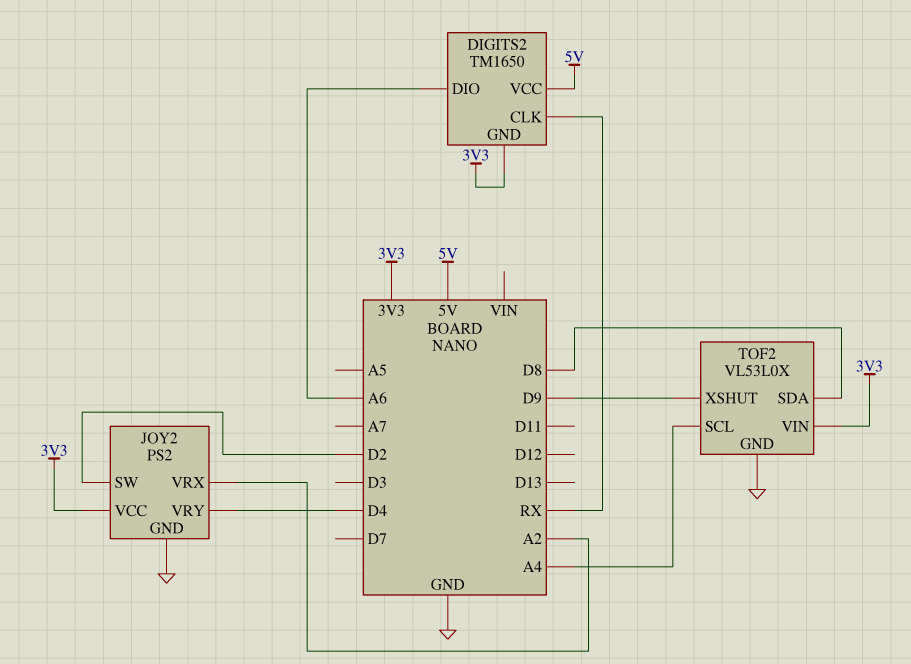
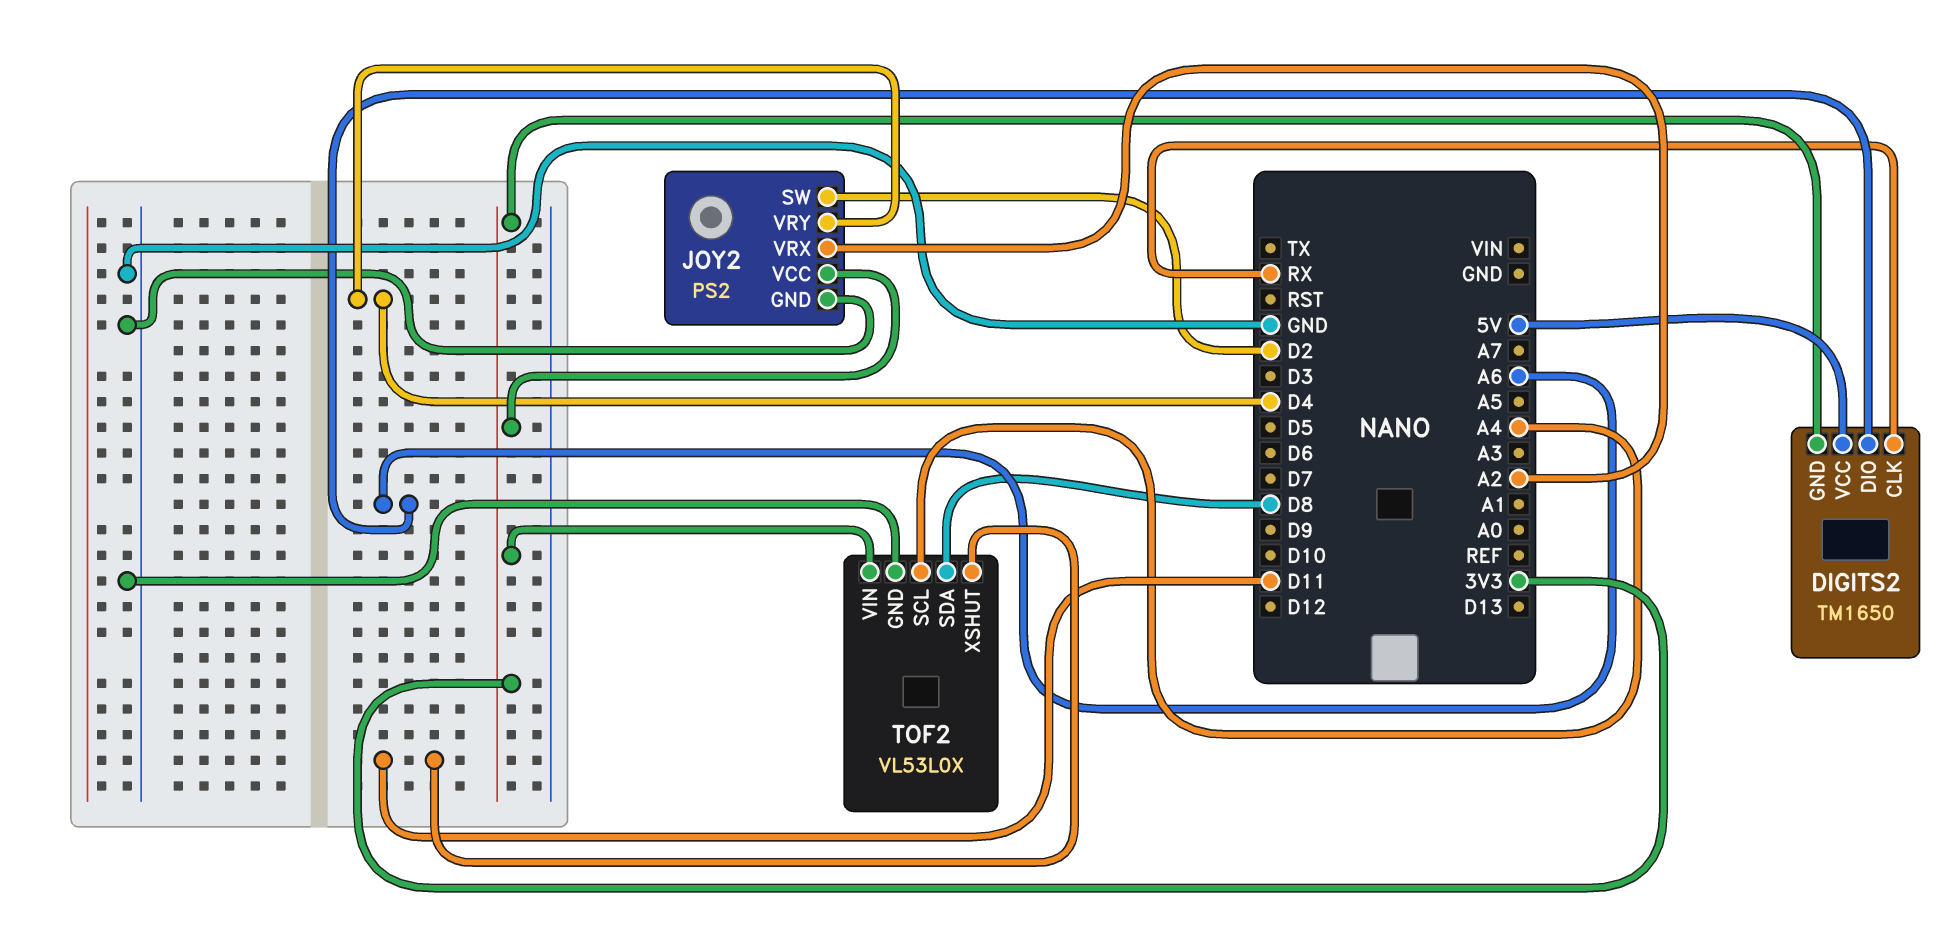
TOF2 pin XSHUT: D9 -> D11

